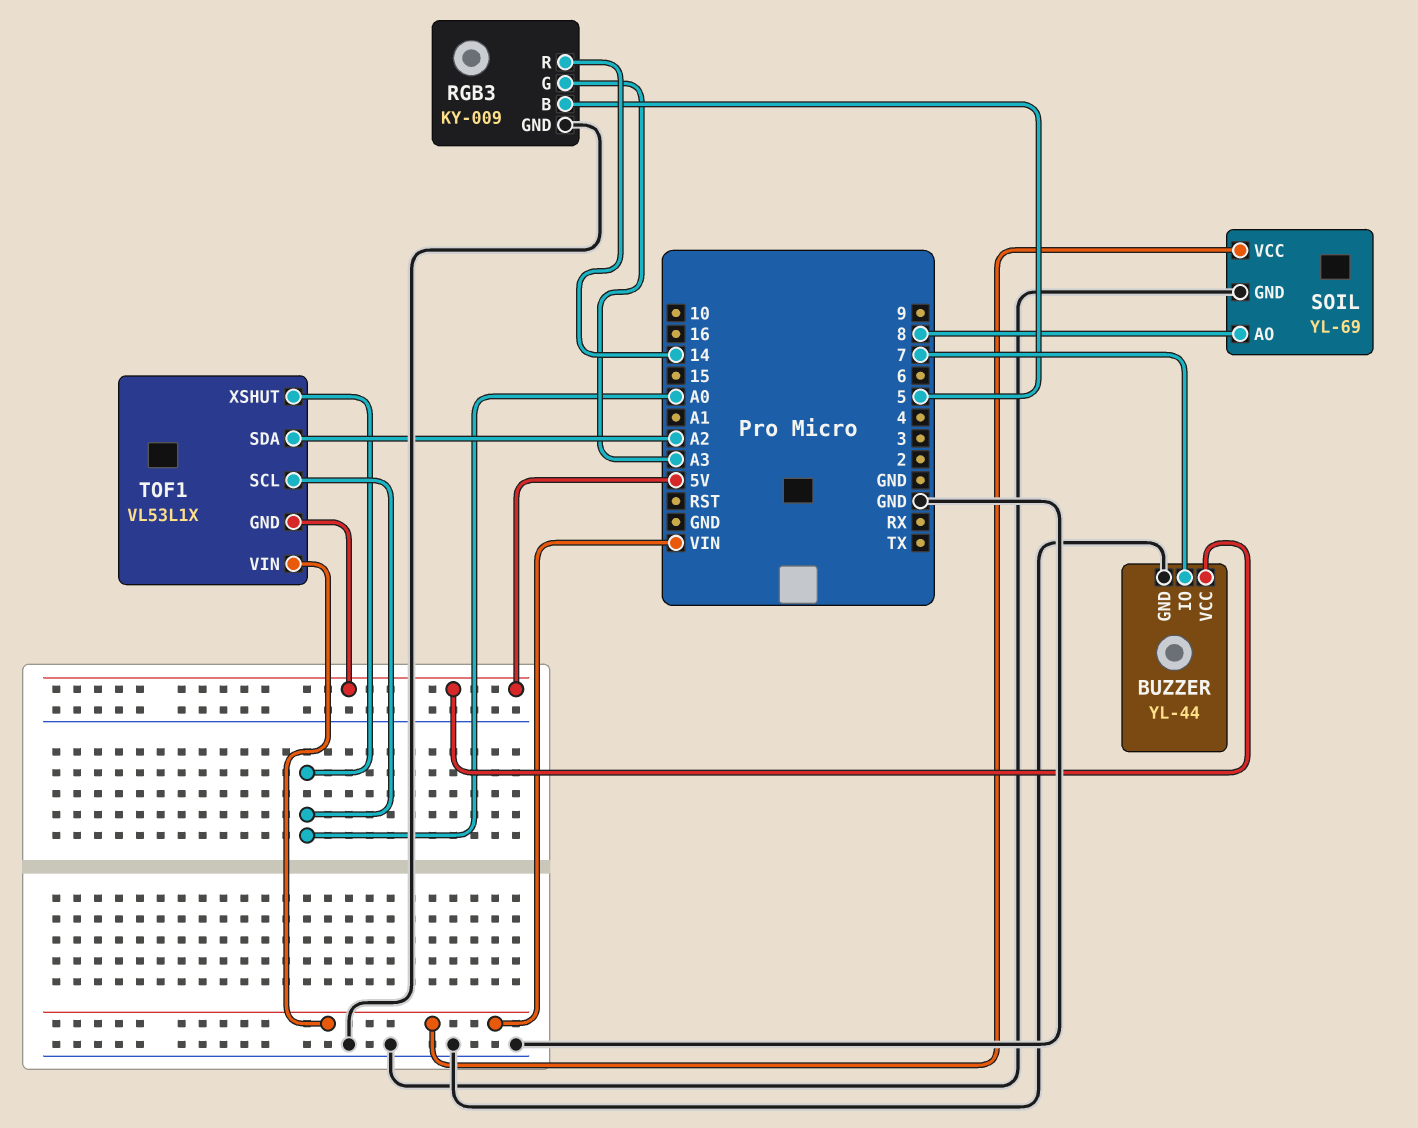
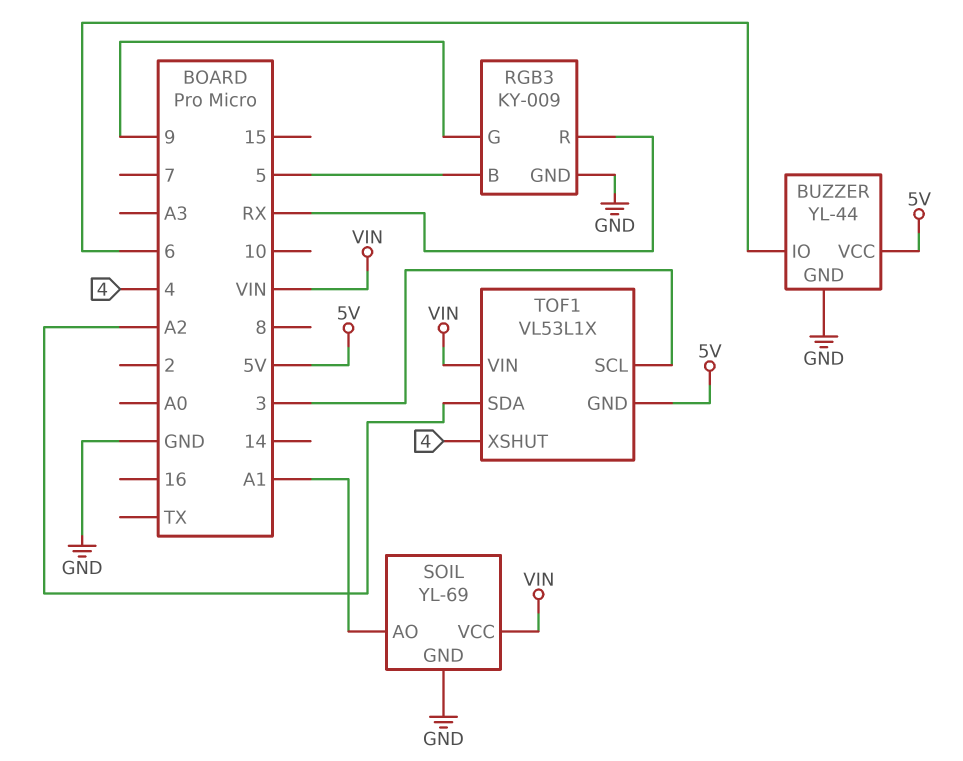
BUZZER pin IO: 7 -> 6
RGB3 pin G: A3 -> 9
RGB3 pin R: 14 -> RX
SOIL pin AO: 8 -> A1
TOF1 pin SCL: A0 -> 3
TOF1 pin XSHUT: A0 -> 4

